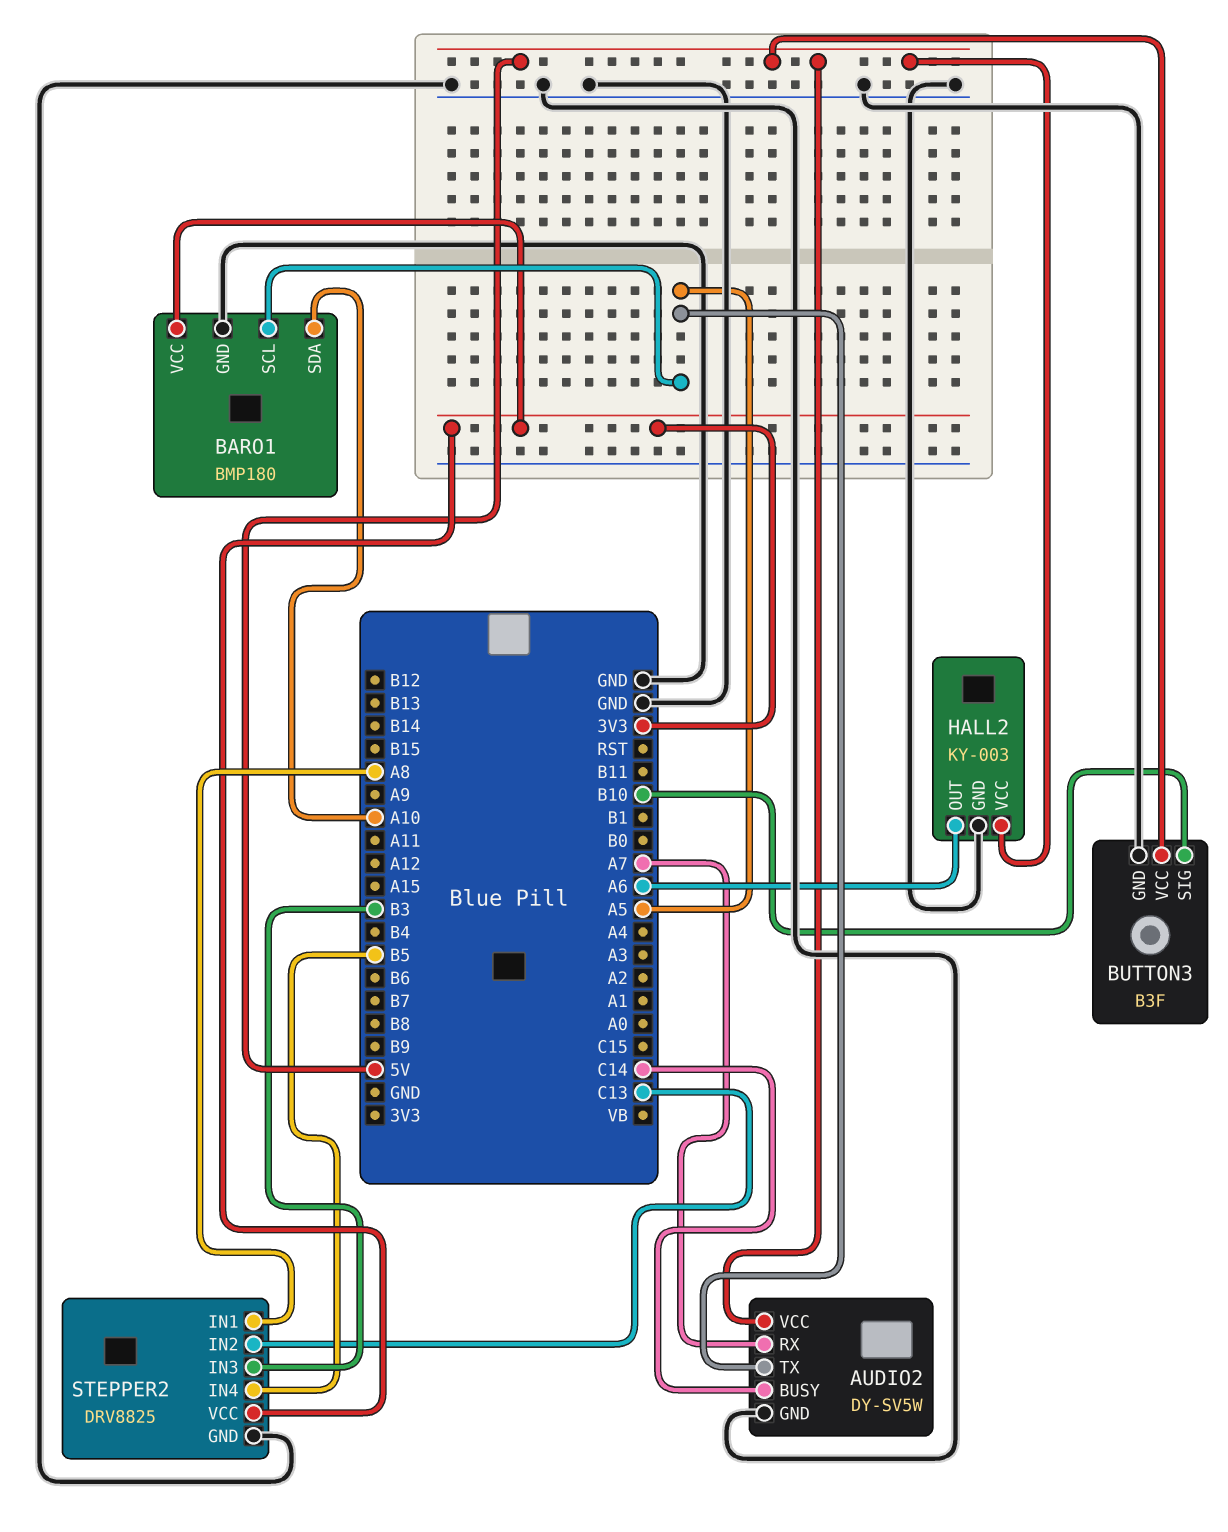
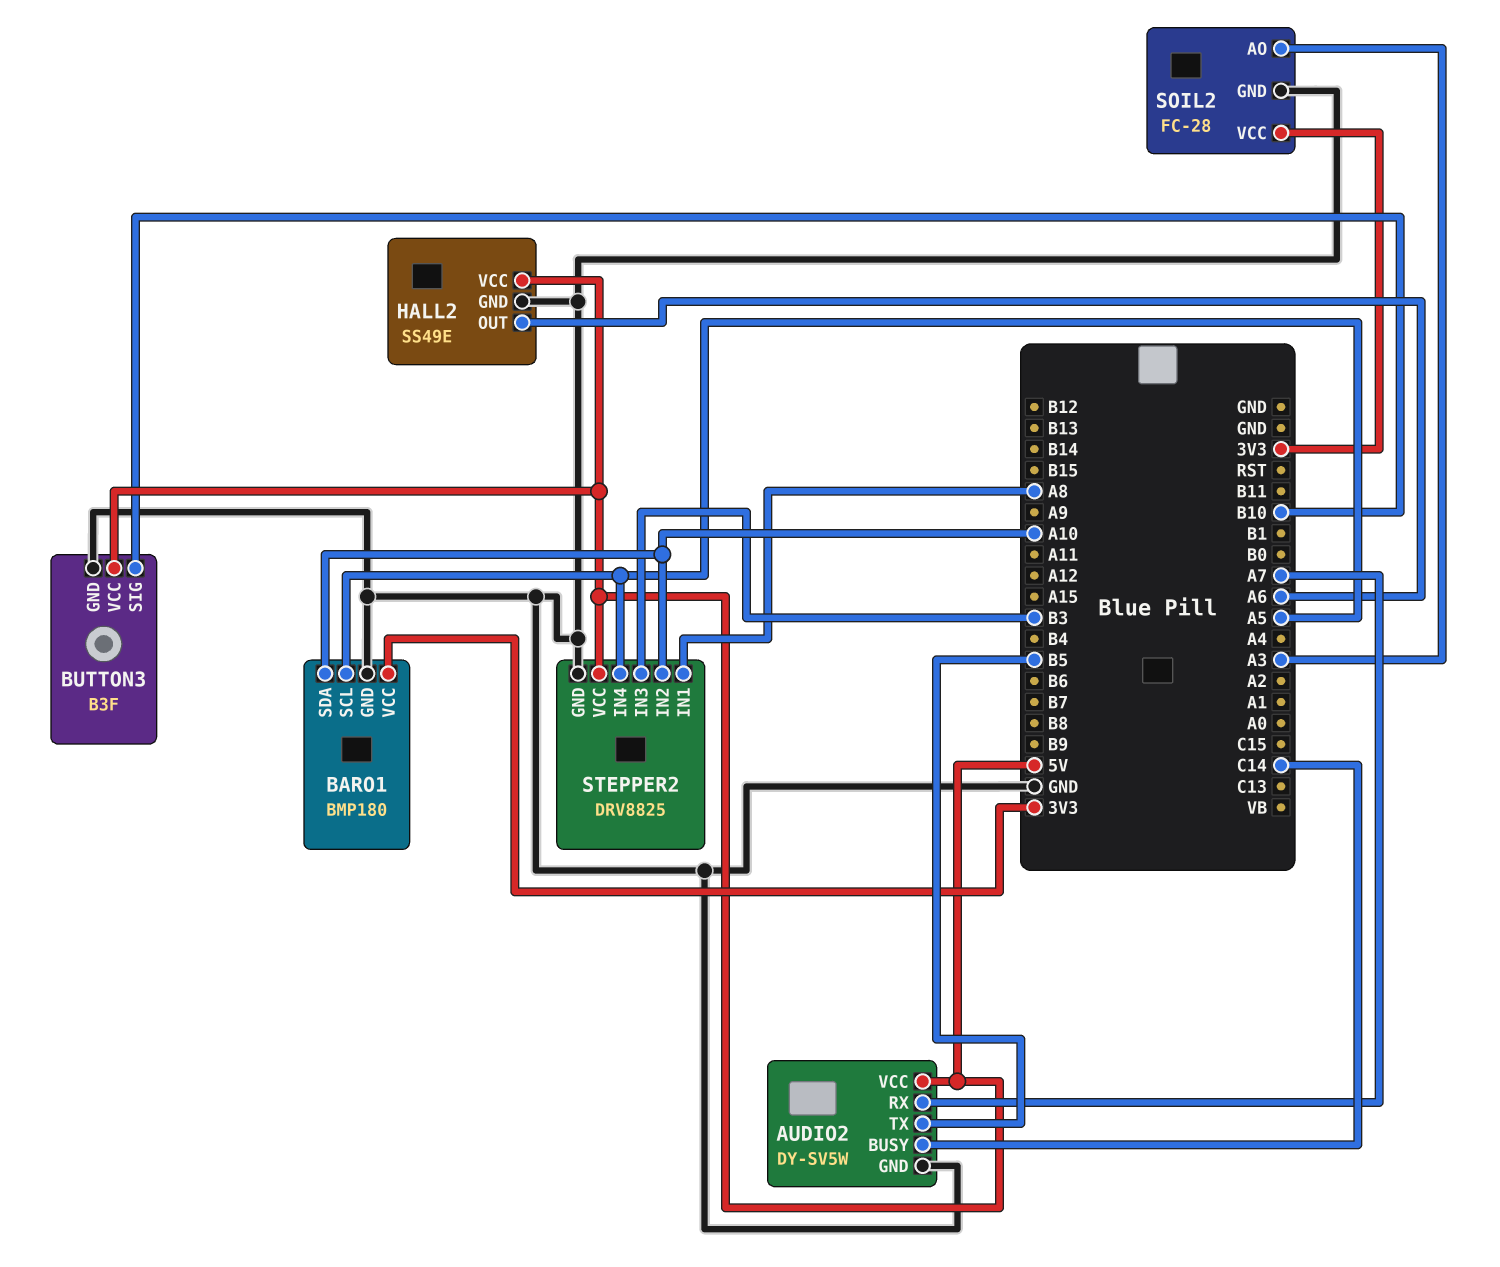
AUDIO2 pin TX: A5 -> B5
HALL2: KY-003 -> SS49E
SOIL2: none -> FC-28
SOIL2 pin AO: none -> A3
SOIL2 pin GND: none -> GND
SOIL2 pin VCC: none -> 3V3
STEPPER2 pin IN2: C13 -> A10
STEPPER2 pin IN4: B5 -> A5
STEPPER2 pin VCC: 3V3 -> 5V

